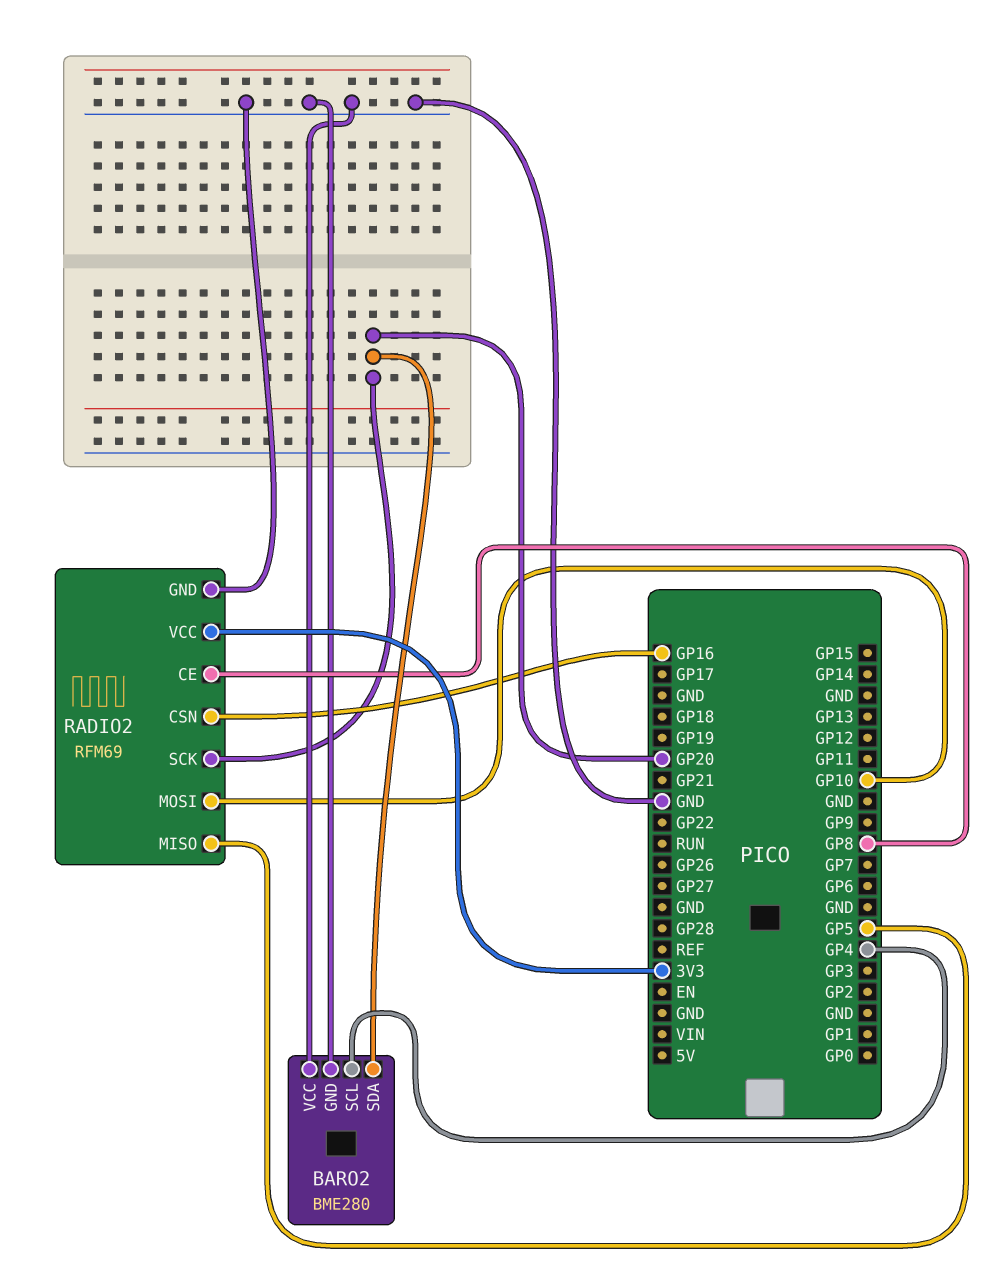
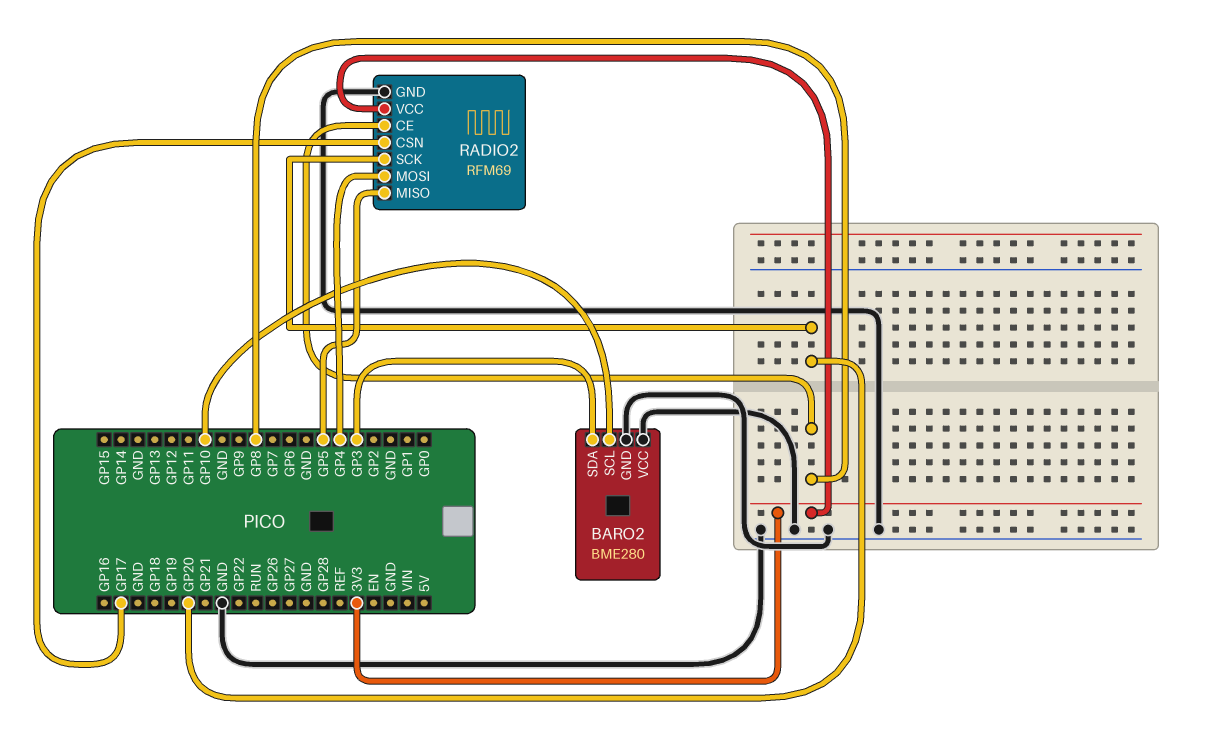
BARO2 pin SCL: GP4 -> GP10
BARO2 pin SDA: GP20 -> GP3
RADIO2 pin CSN: GP16 -> GP17
RADIO2 pin MOSI: GP10 -> GP4

